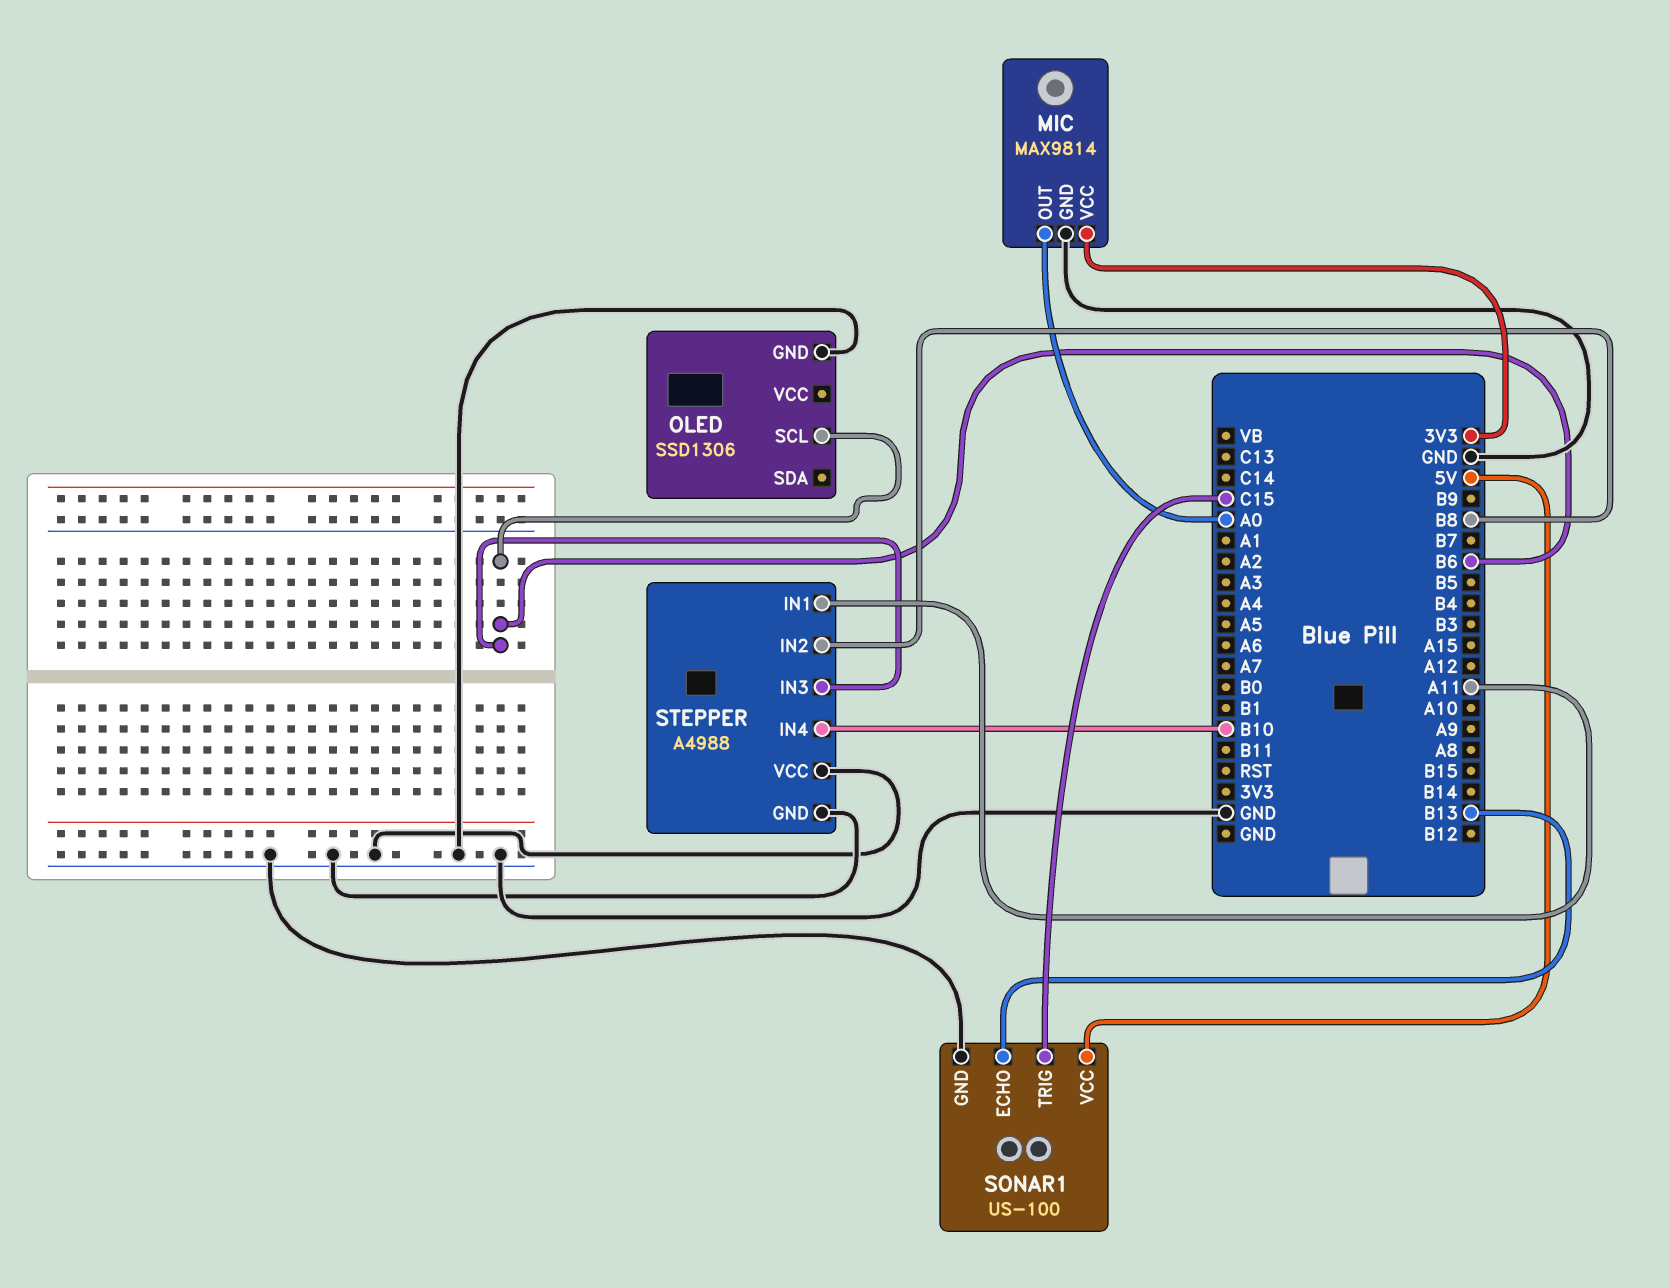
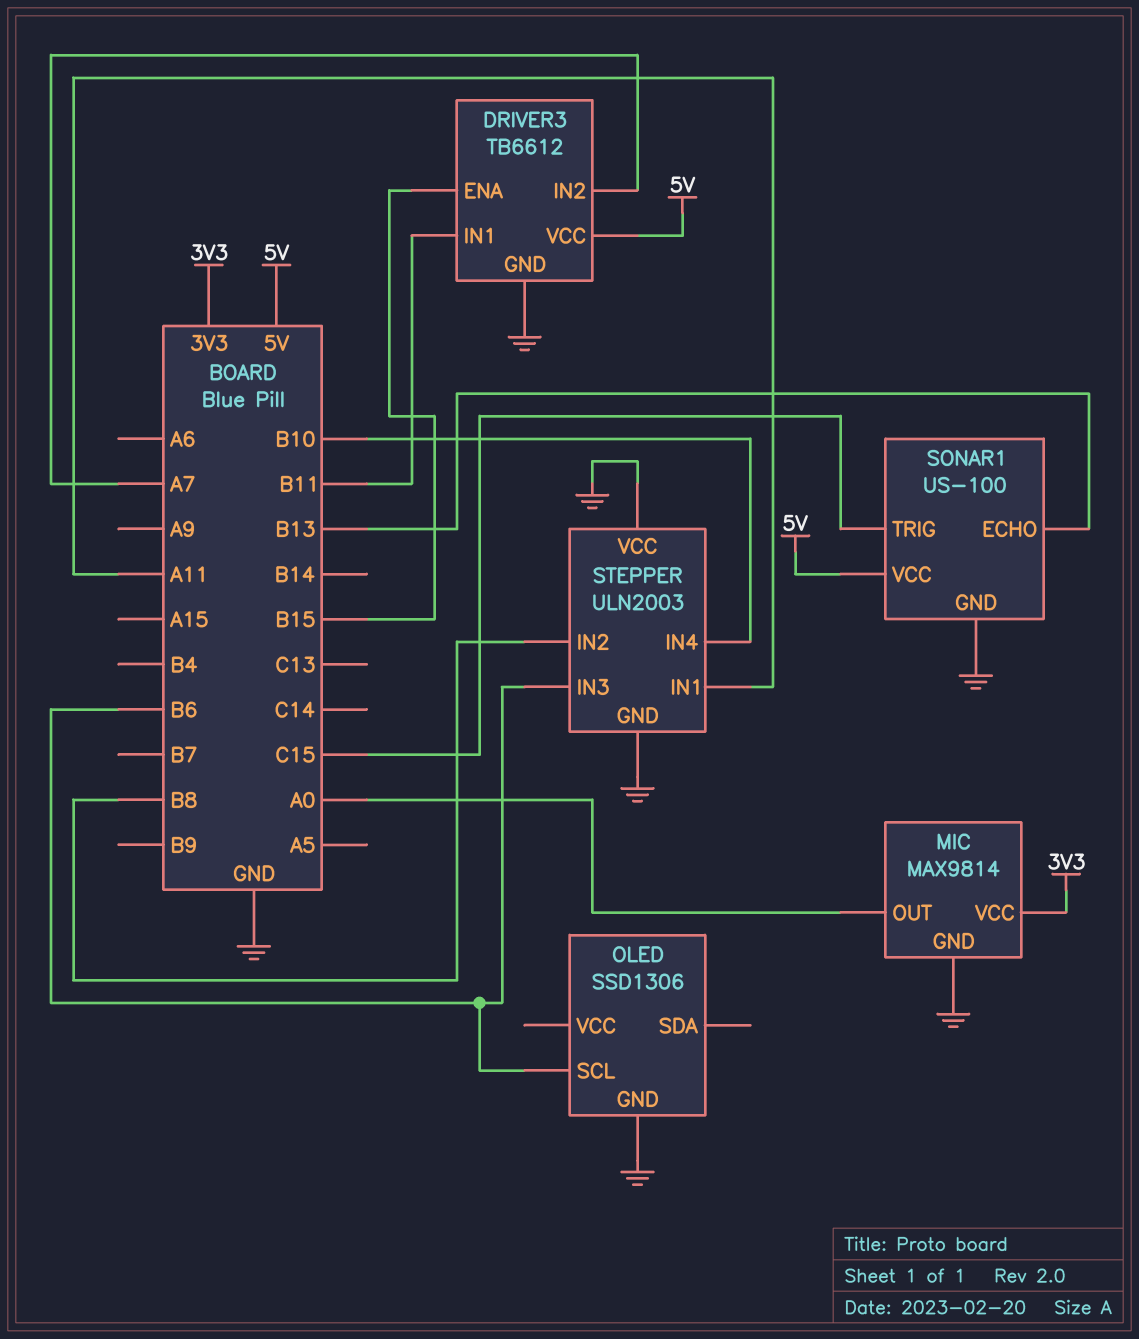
DRIVER3: none -> TB6612
DRIVER3 pin ENA: none -> B15
DRIVER3 pin GND: none -> GND
DRIVER3 pin IN1: none -> B11
DRIVER3 pin IN2: none -> A7
DRIVER3 pin VCC: none -> 5V
STEPPER: A4988 -> ULN2003

